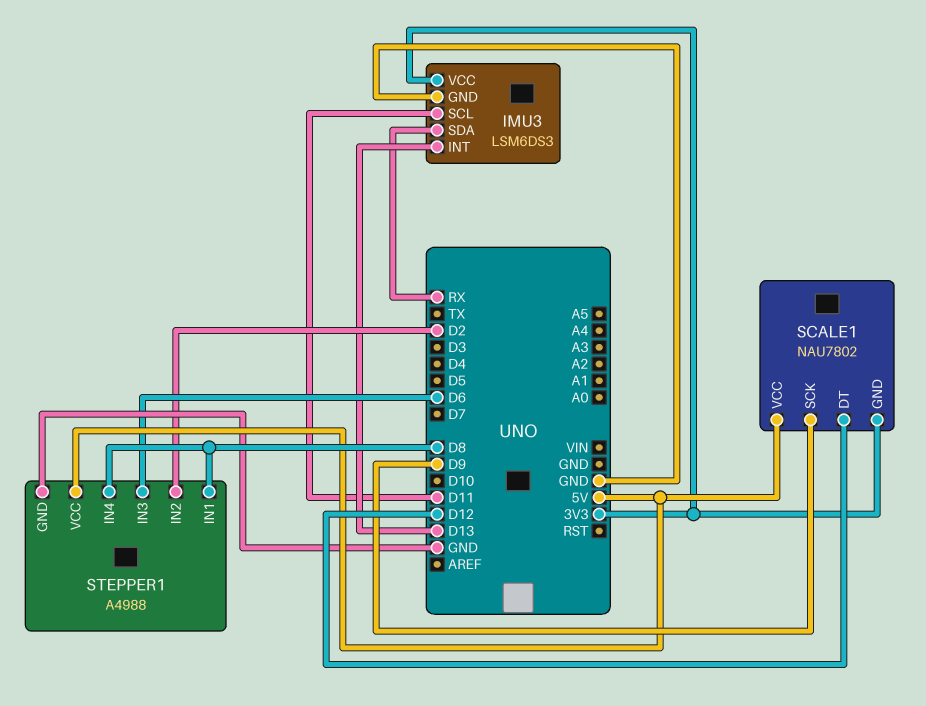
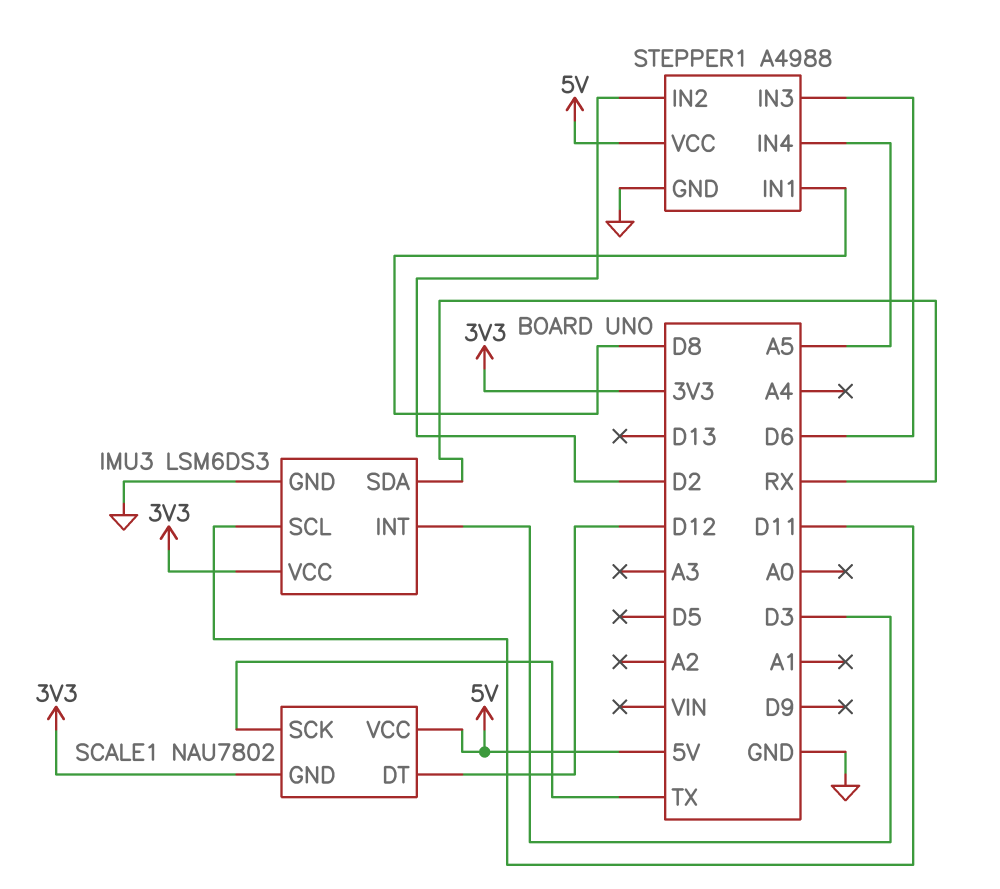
IMU3 pin INT: D13 -> D3
SCALE1 pin SCK: D9 -> TX
STEPPER1 pin IN4: D8 -> A5

